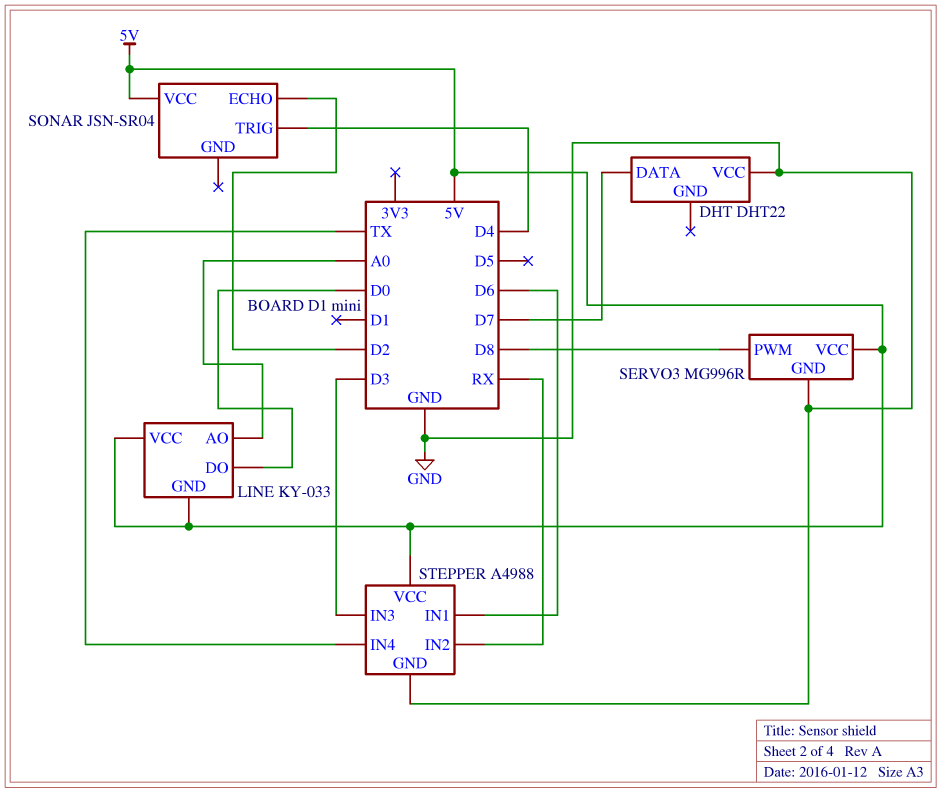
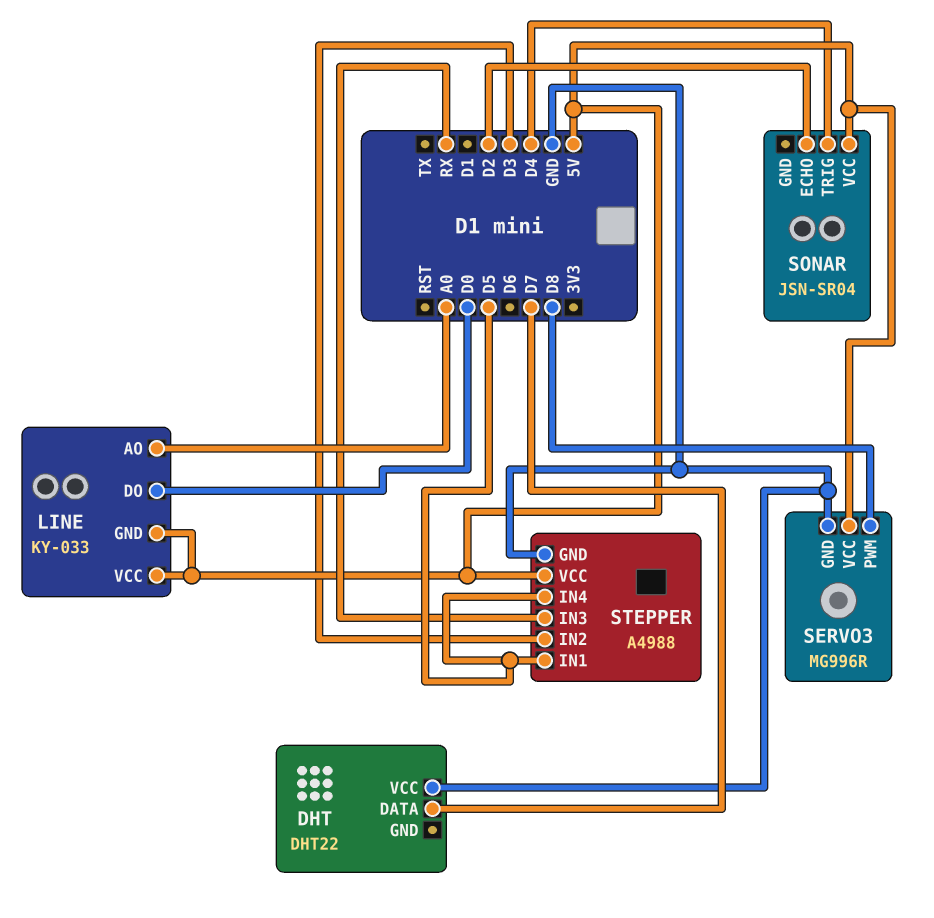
STEPPER pin IN1: D6 -> D5
STEPPER pin IN2: RX -> D3
STEPPER pin IN3: D3 -> RX
STEPPER pin IN4: TX -> D5

